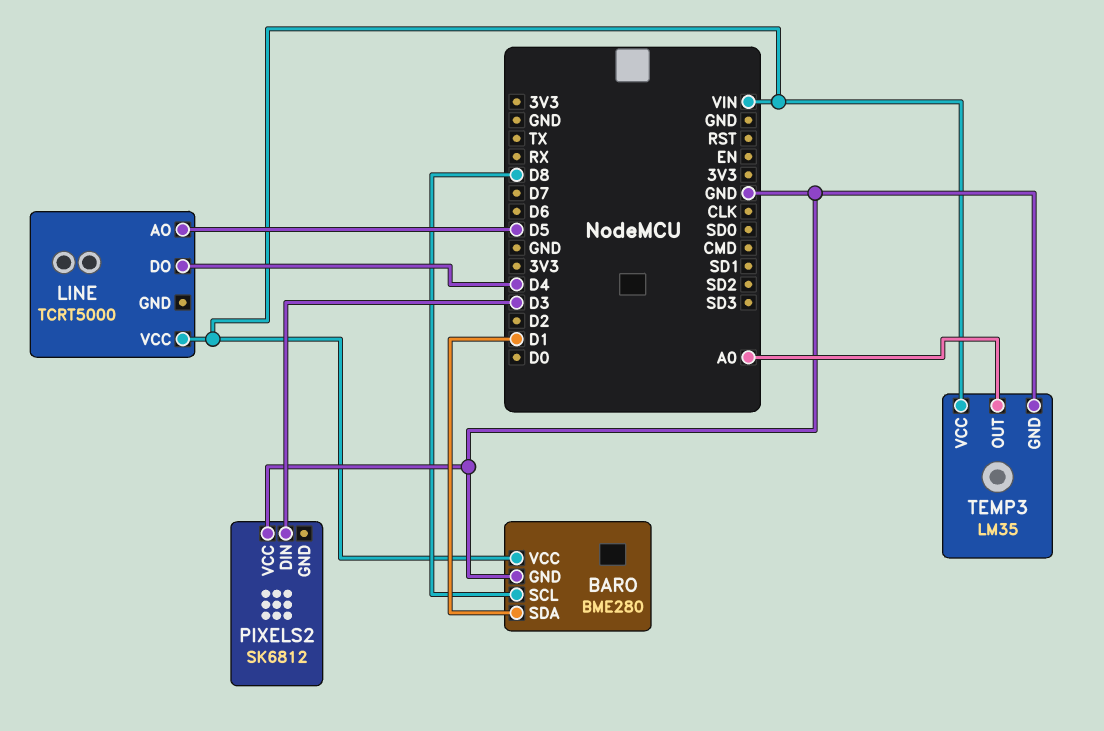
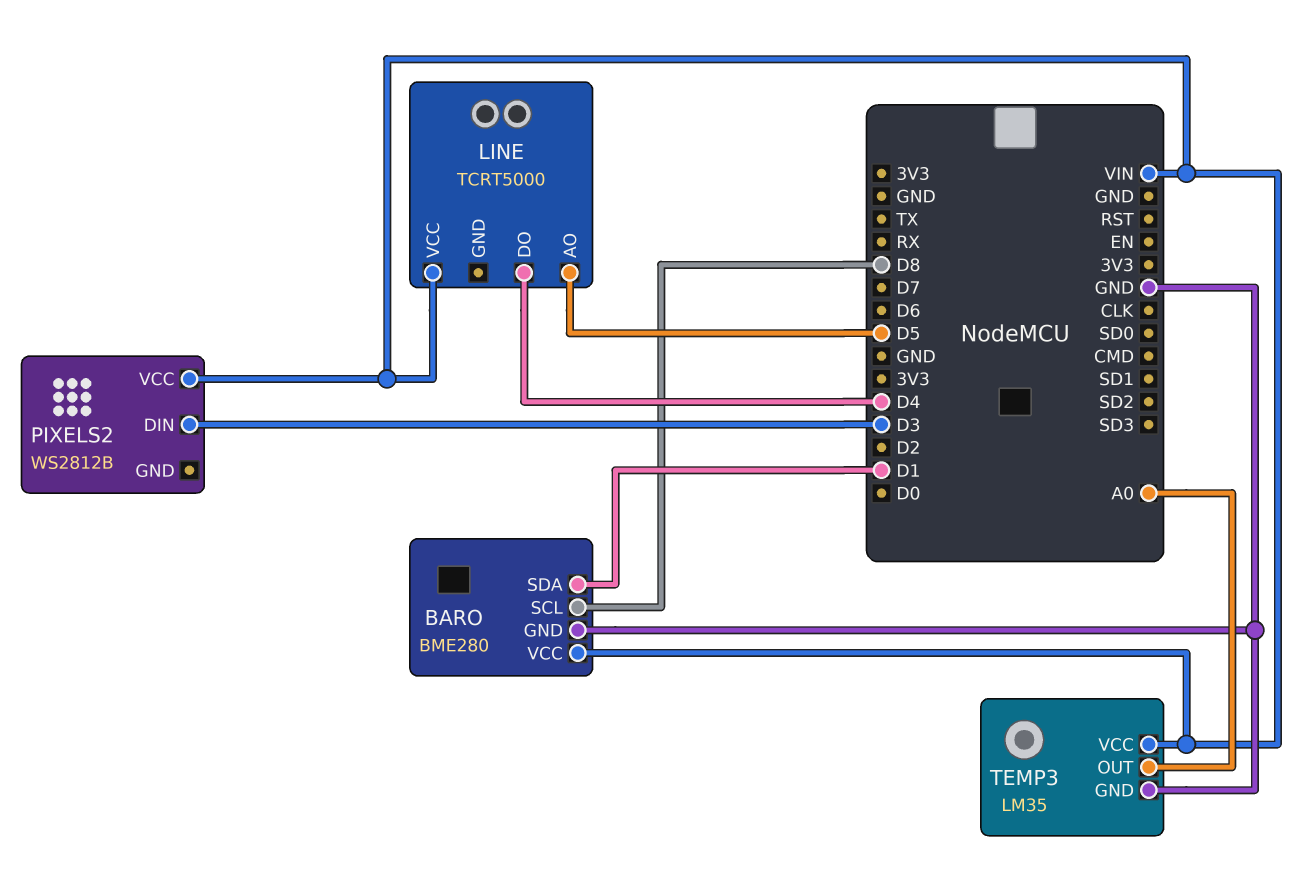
PIXELS2: SK6812 -> WS2812B
PIXELS2 pin VCC: GND -> VIN

